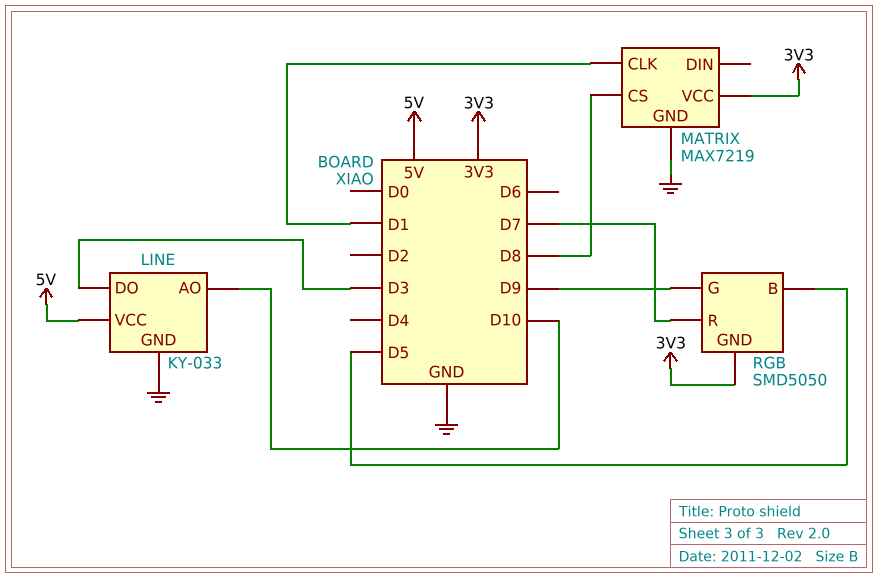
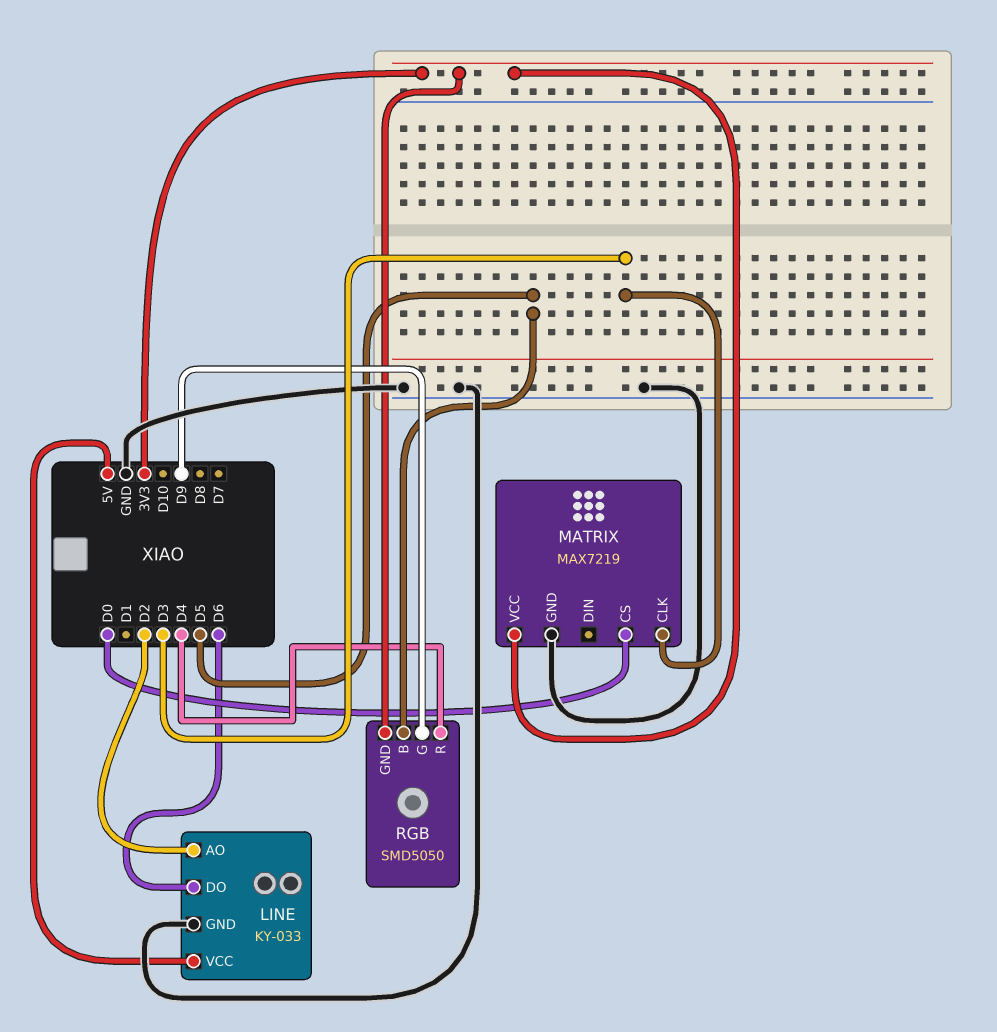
LINE pin AO: D10 -> D2
LINE pin DO: D3 -> D6
MATRIX pin CLK: D1 -> D3
MATRIX pin CS: D8 -> D0
RGB pin R: D7 -> D4

